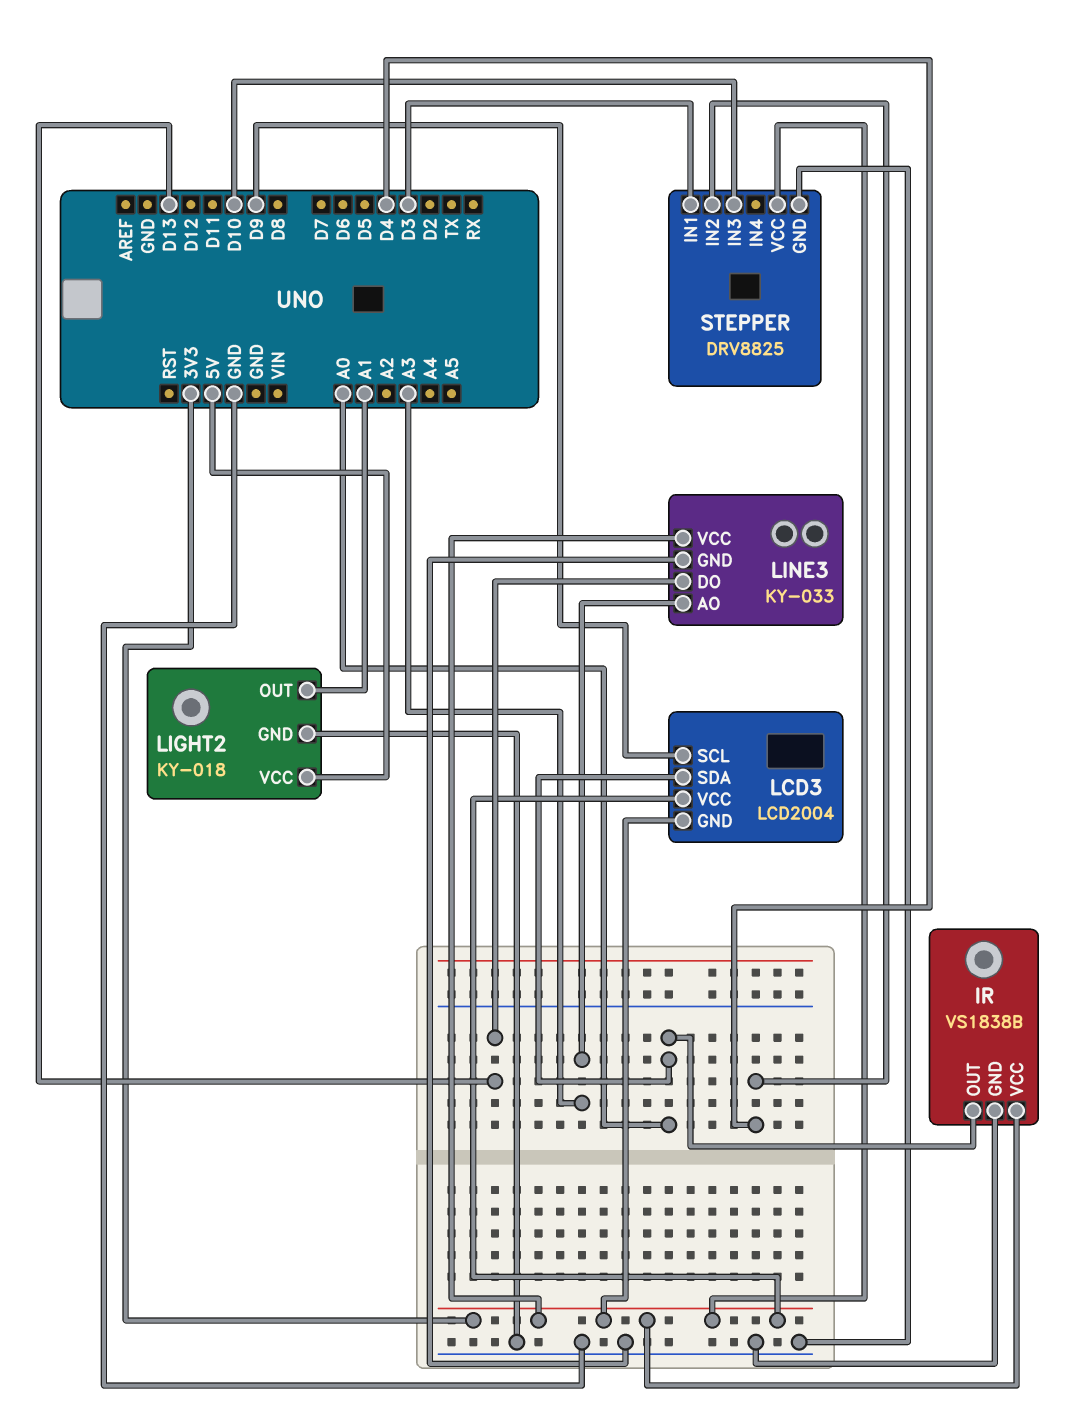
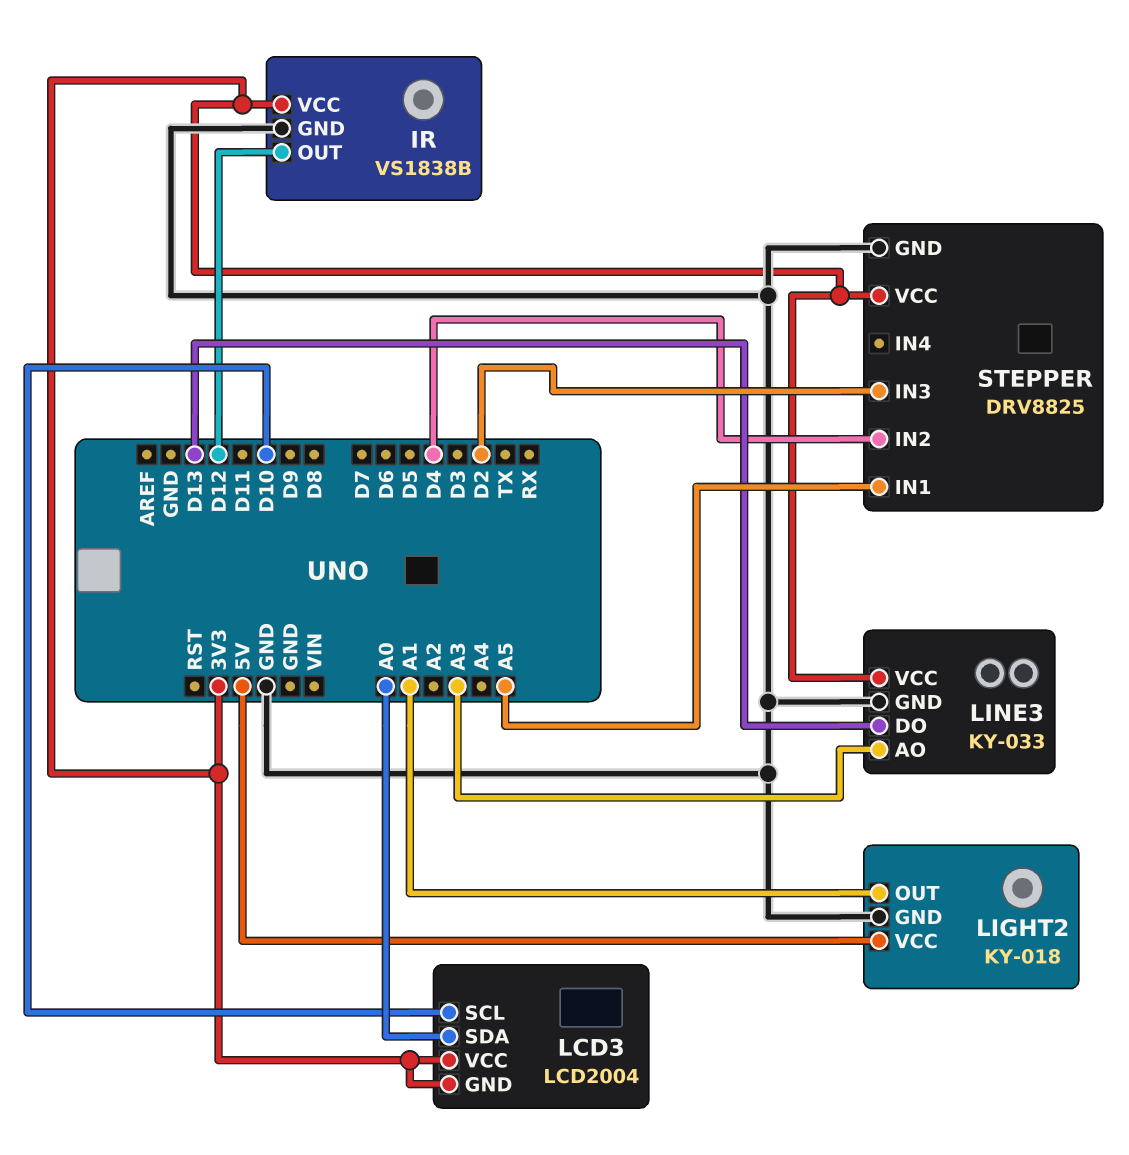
IR pin OUT: A0 -> D12
LCD3 pin SCL: D9 -> D10
STEPPER pin IN1: D3 -> A5
STEPPER pin IN3: D10 -> D2

